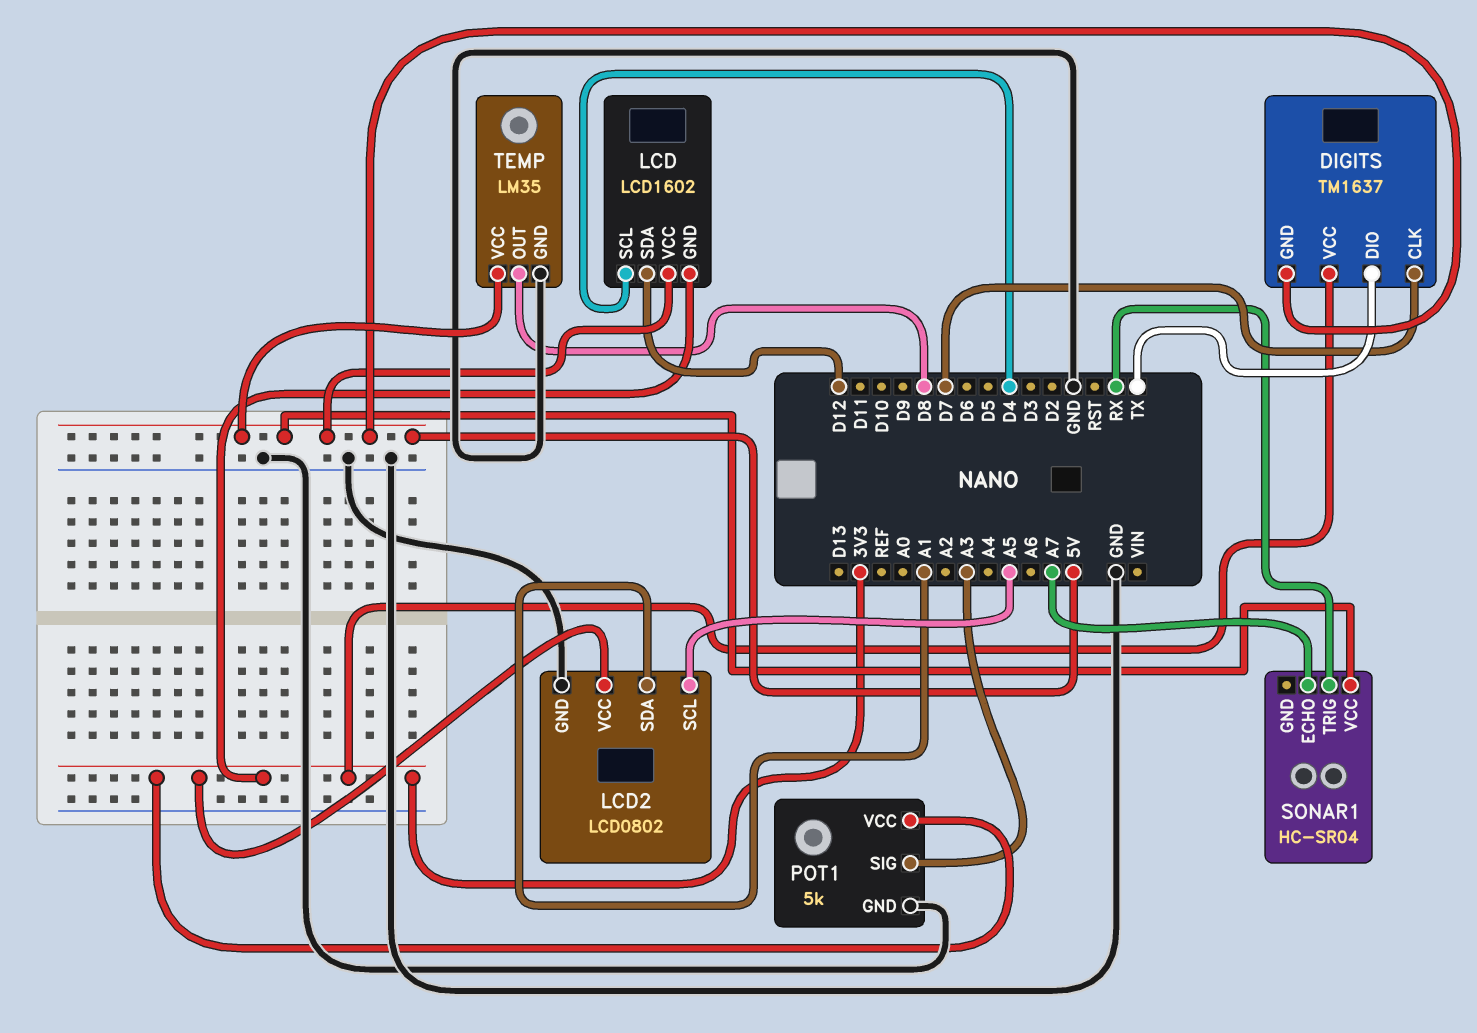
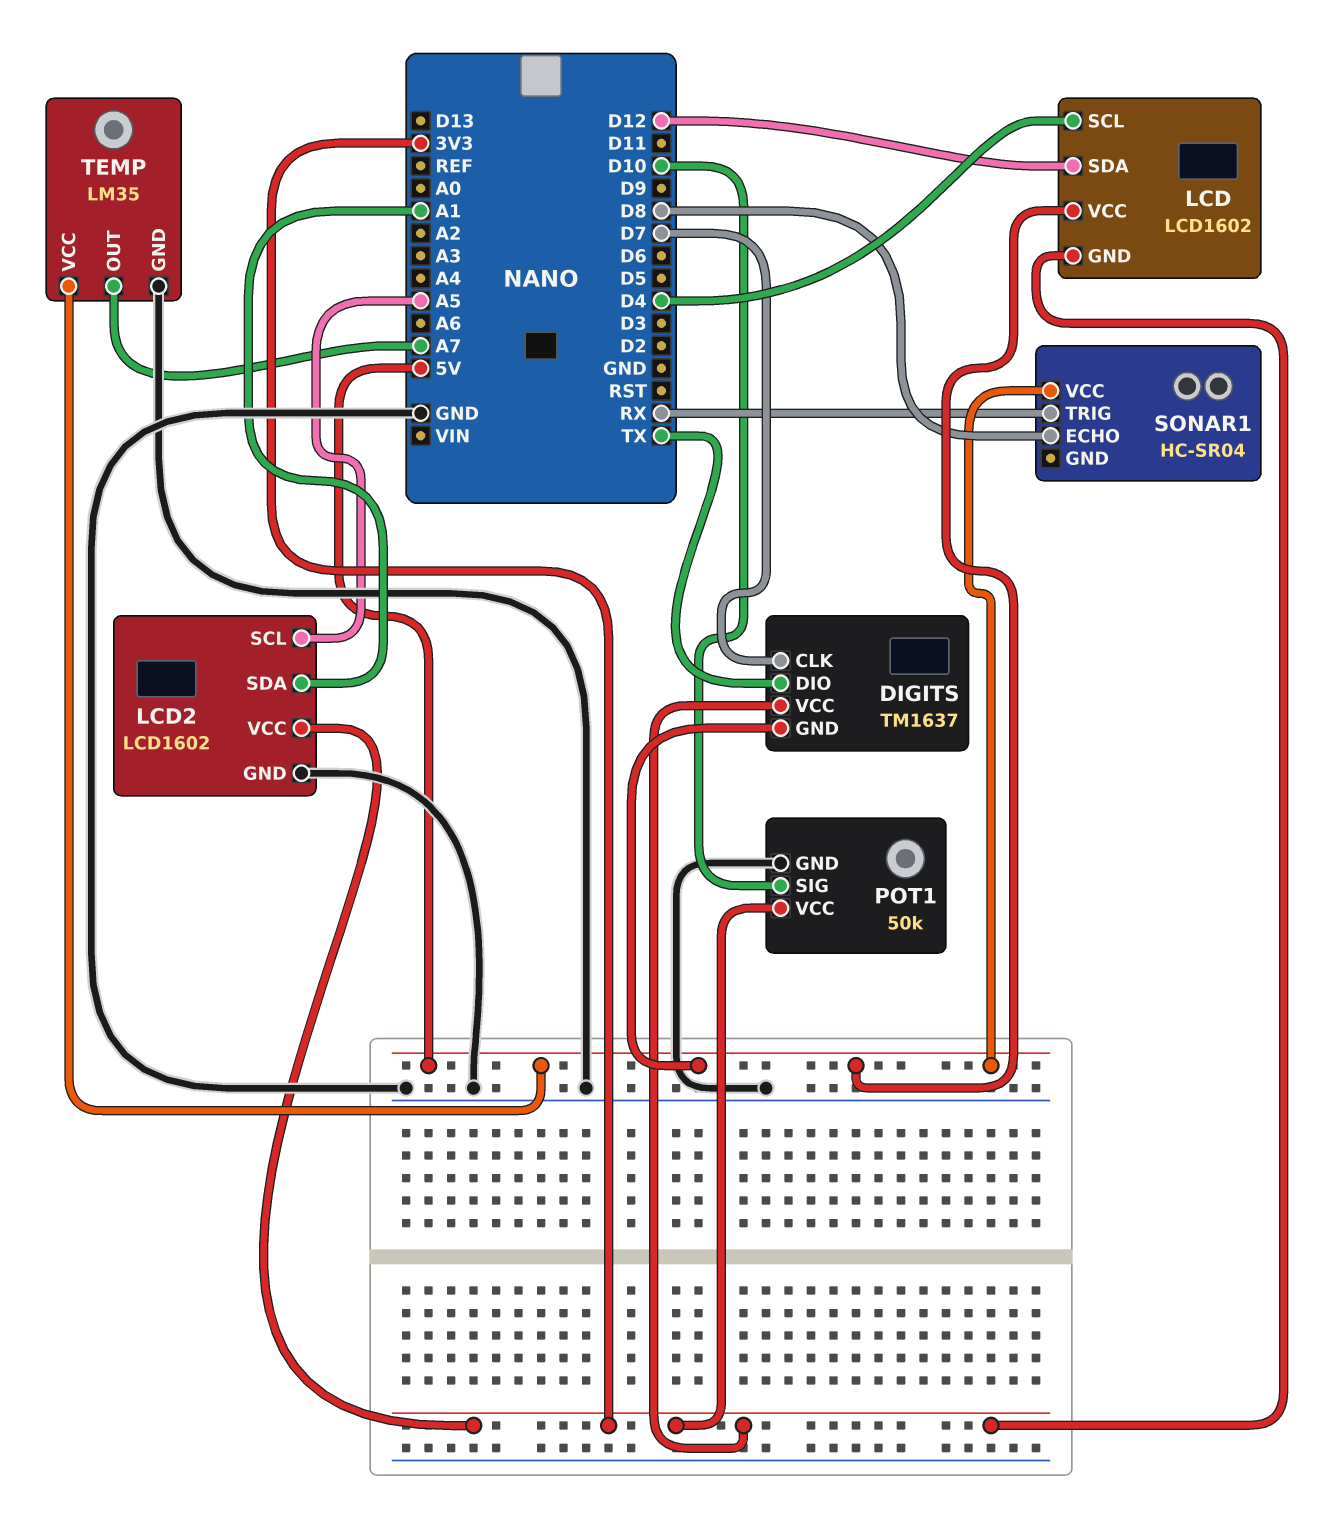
LCD2: LCD0802 -> LCD1602
POT1: 5k -> 50k
POT1 pin SIG: A3 -> D10
SONAR1 pin ECHO: A7 -> D8
TEMP pin OUT: D8 -> A7

